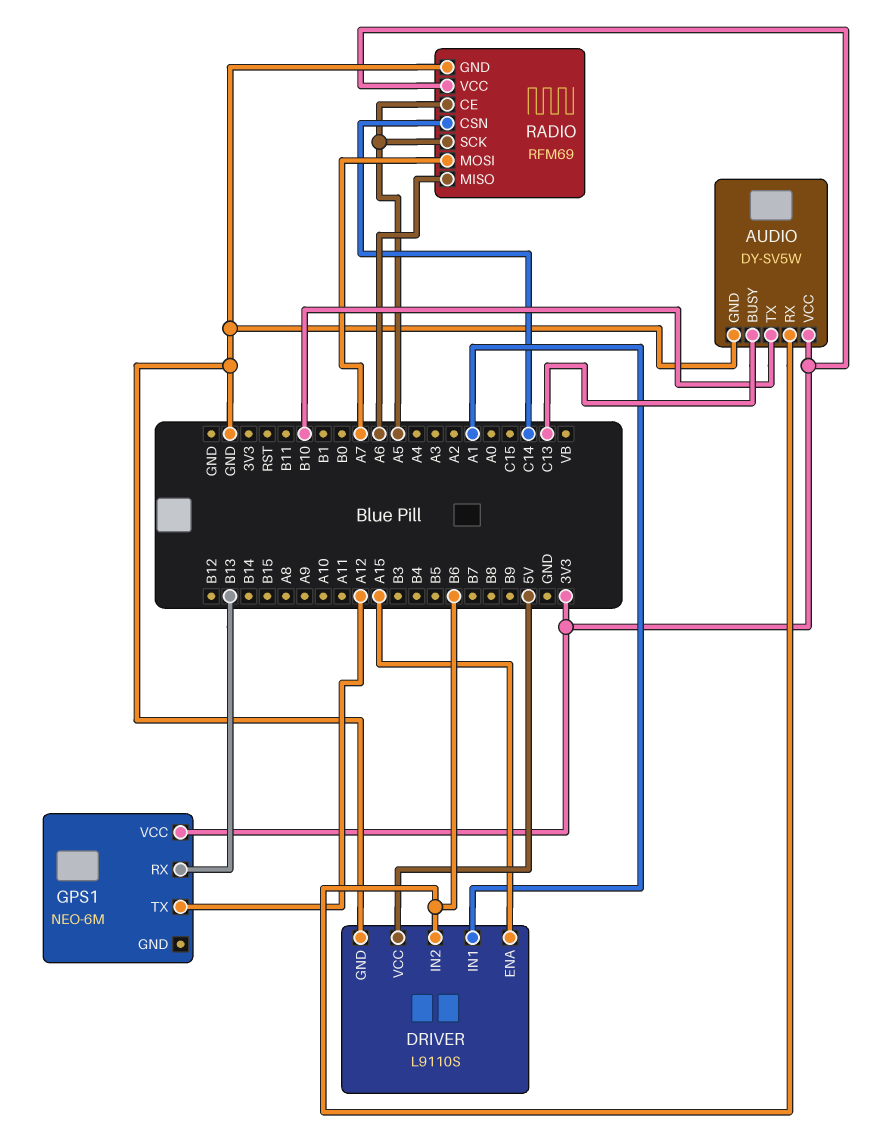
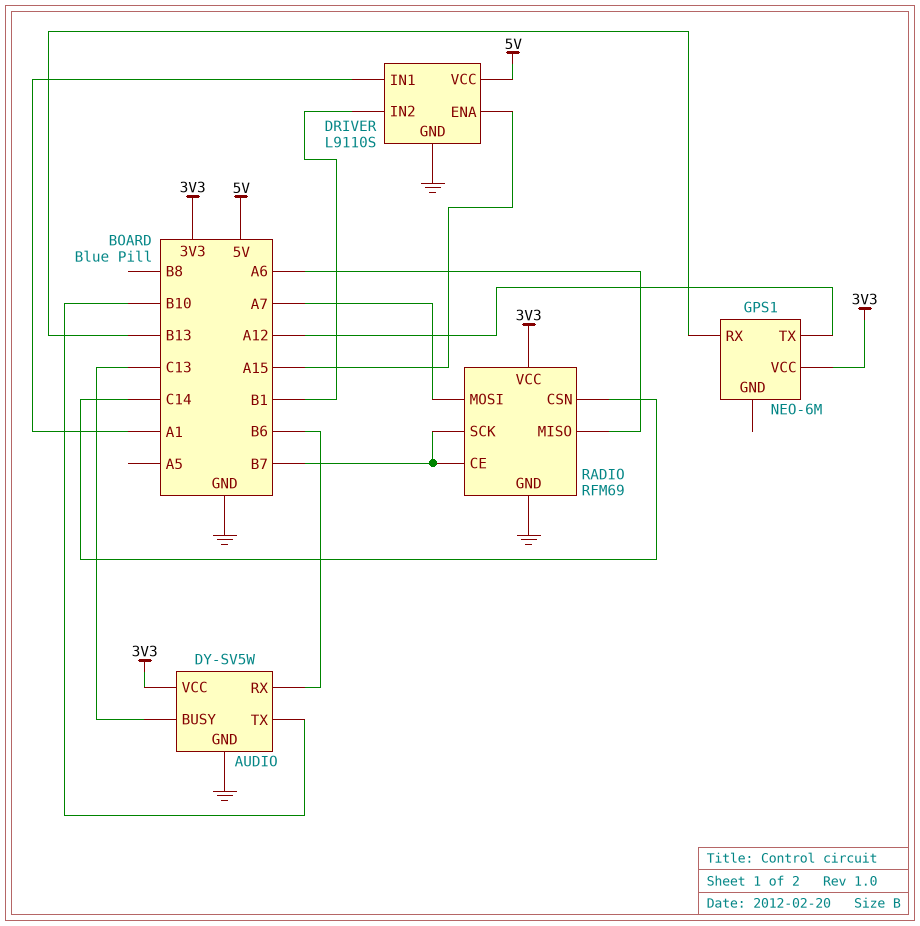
DRIVER pin IN2: B6 -> B1
RADIO pin CE: A5 -> B7
RADIO pin SCK: A5 -> B7

